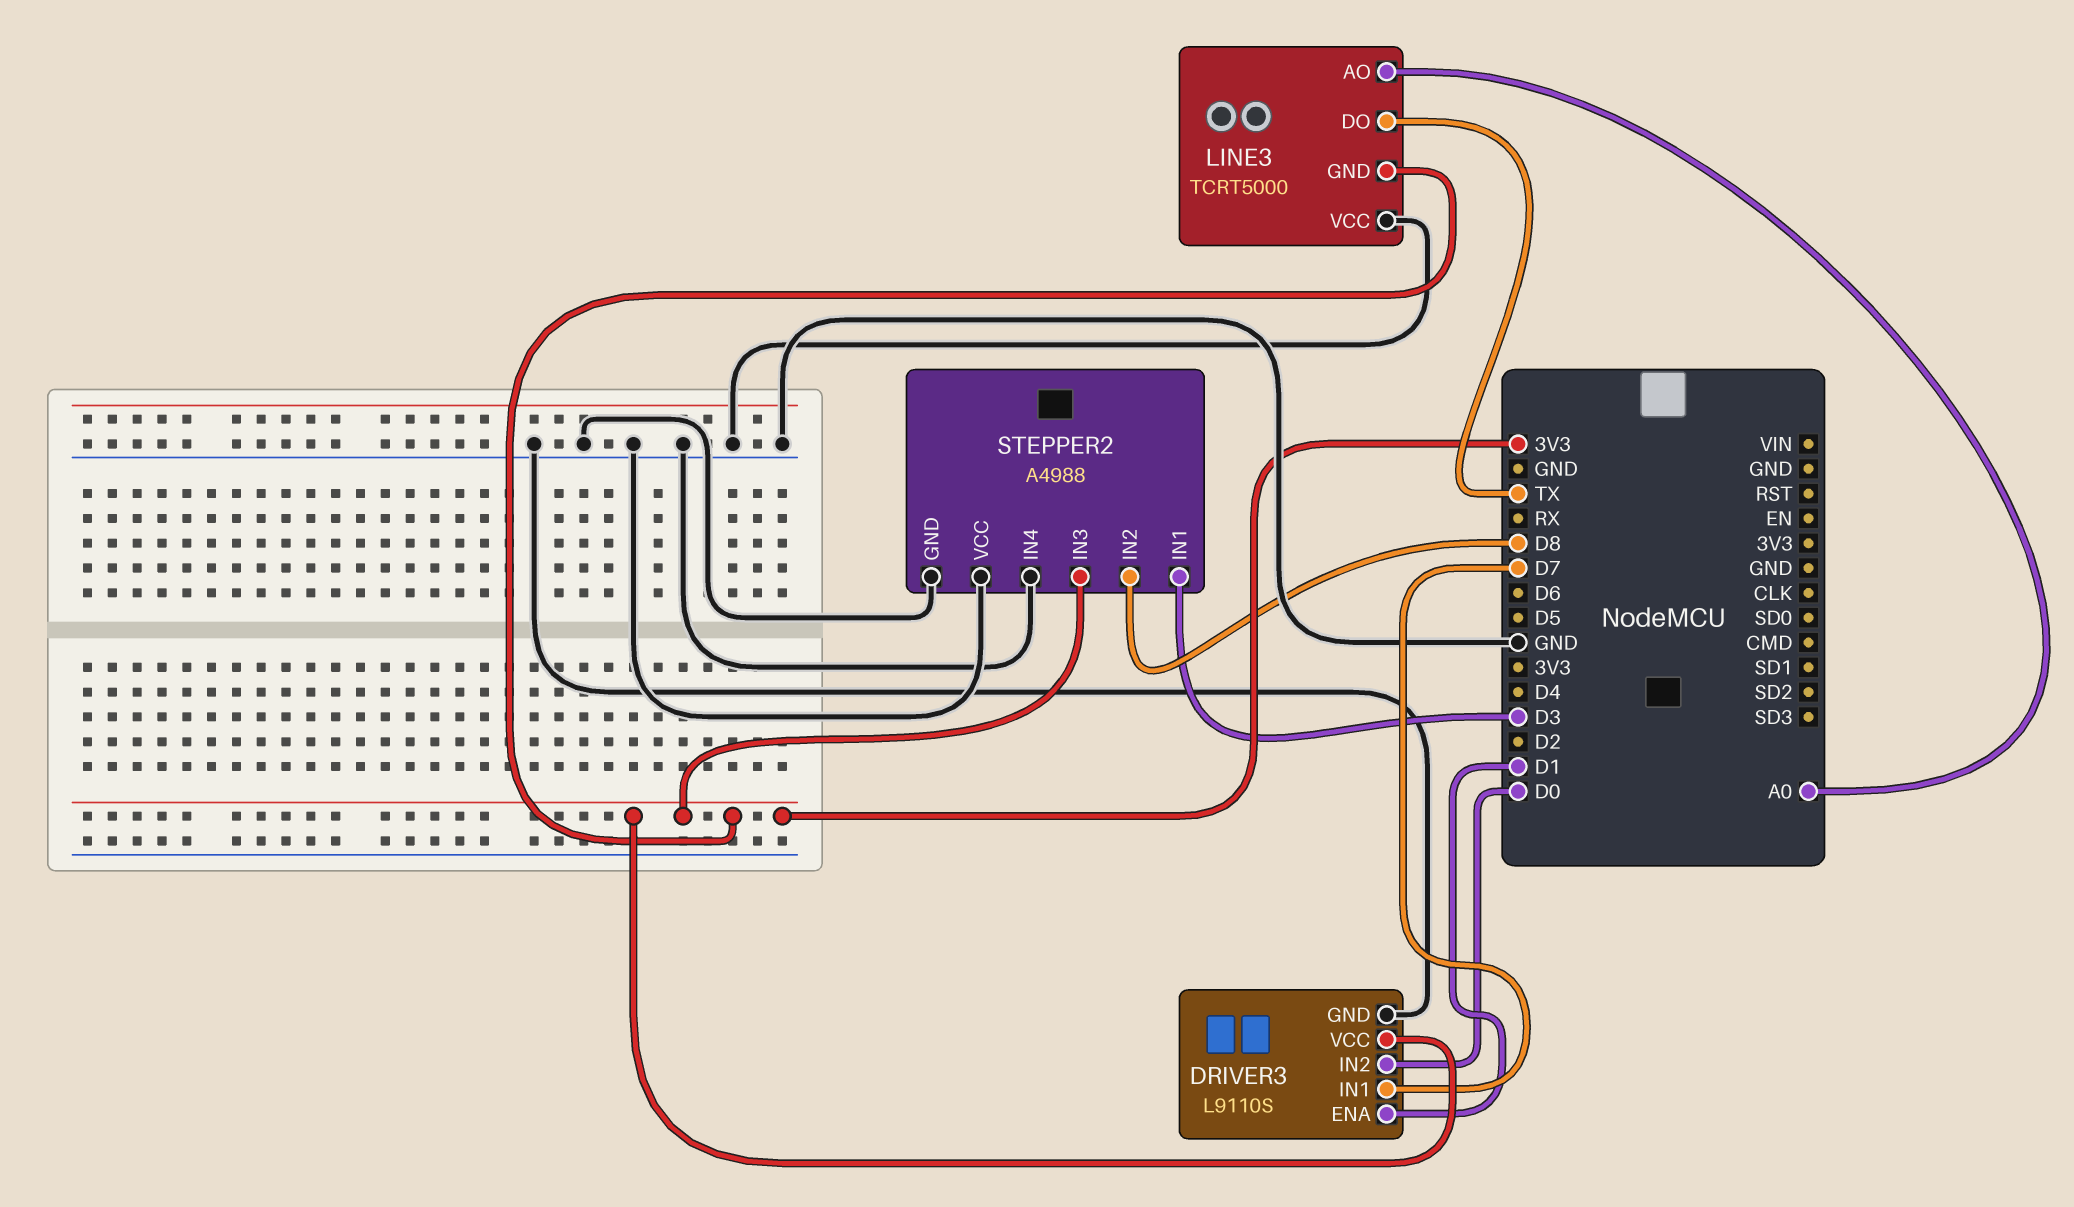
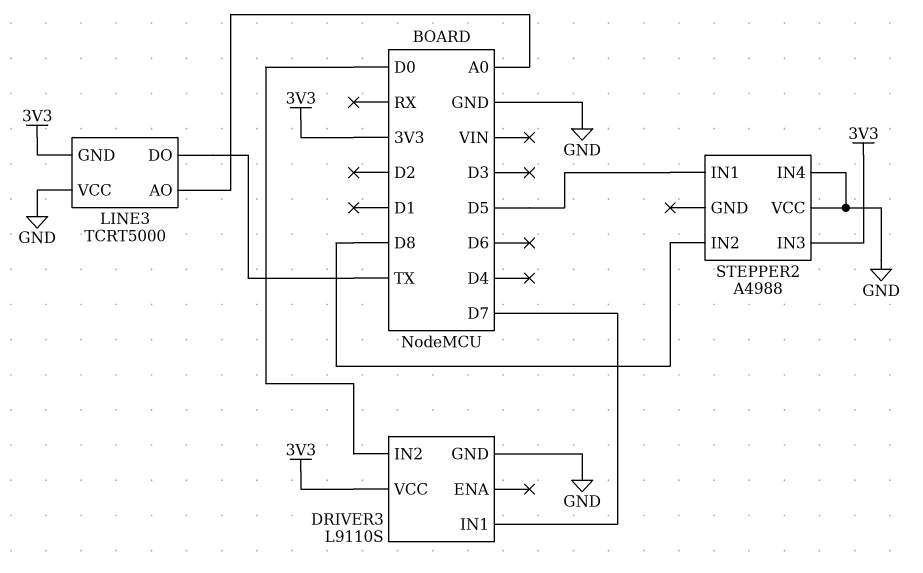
DRIVER3 pin ENA: D1 -> none
STEPPER2 pin GND: GND -> none
STEPPER2 pin IN1: D3 -> D5

